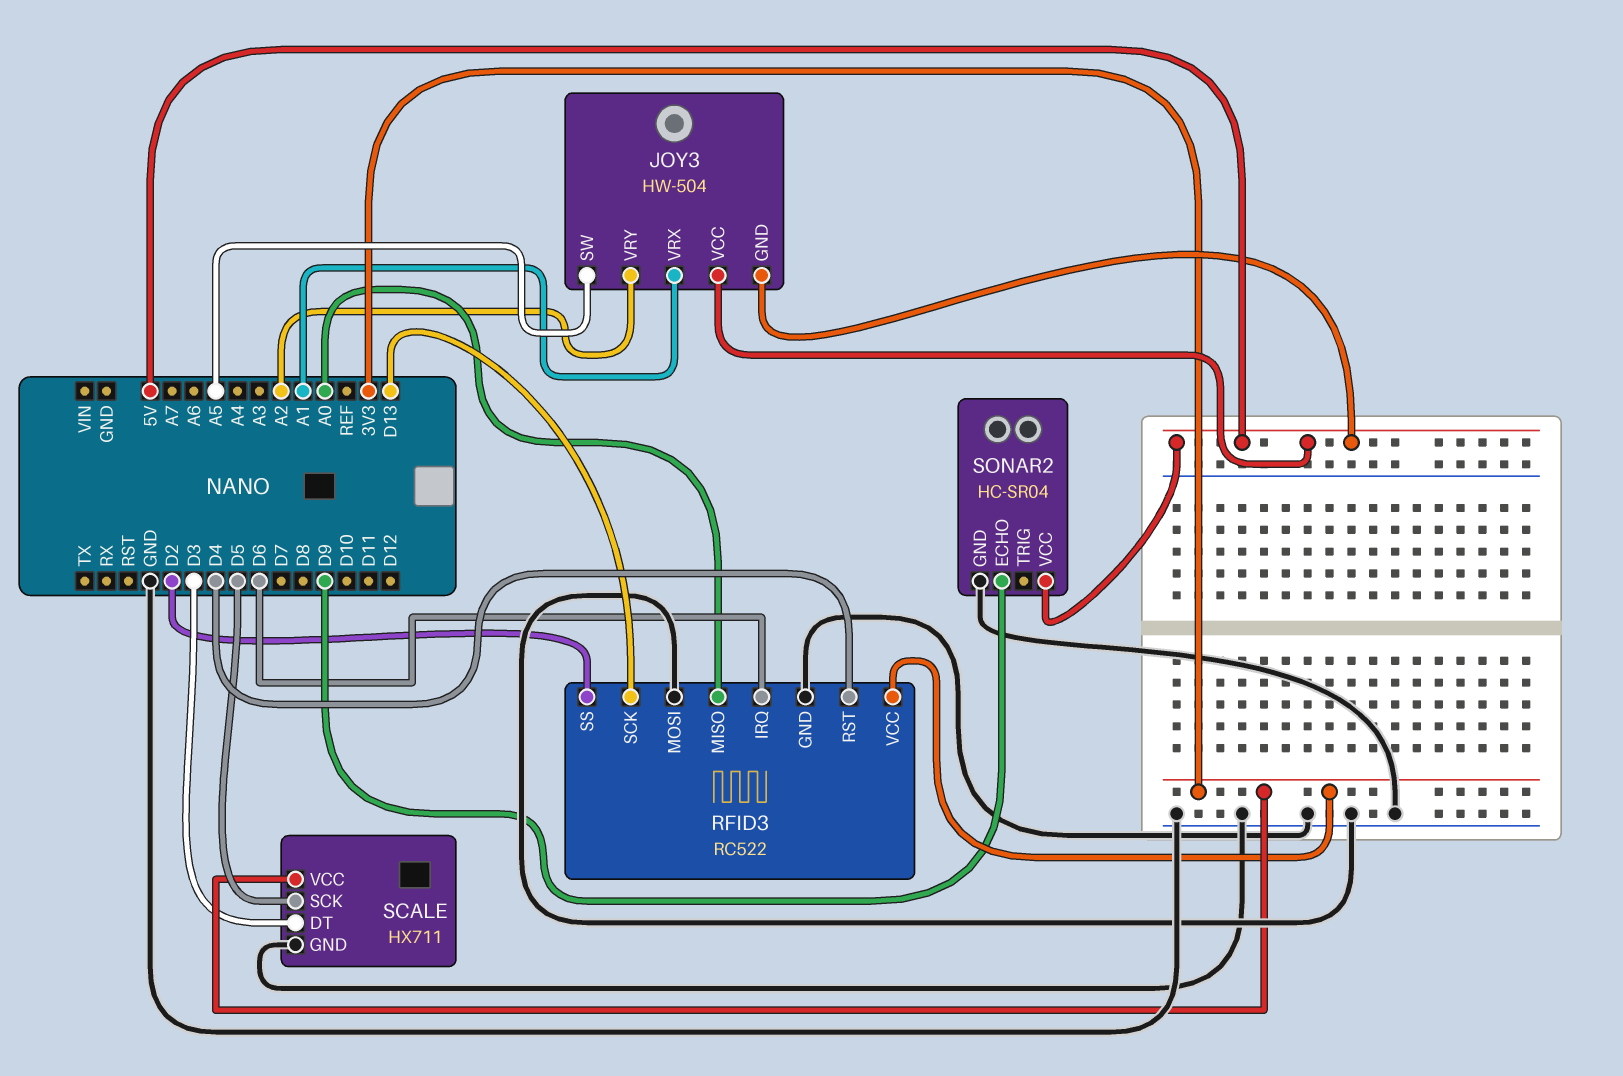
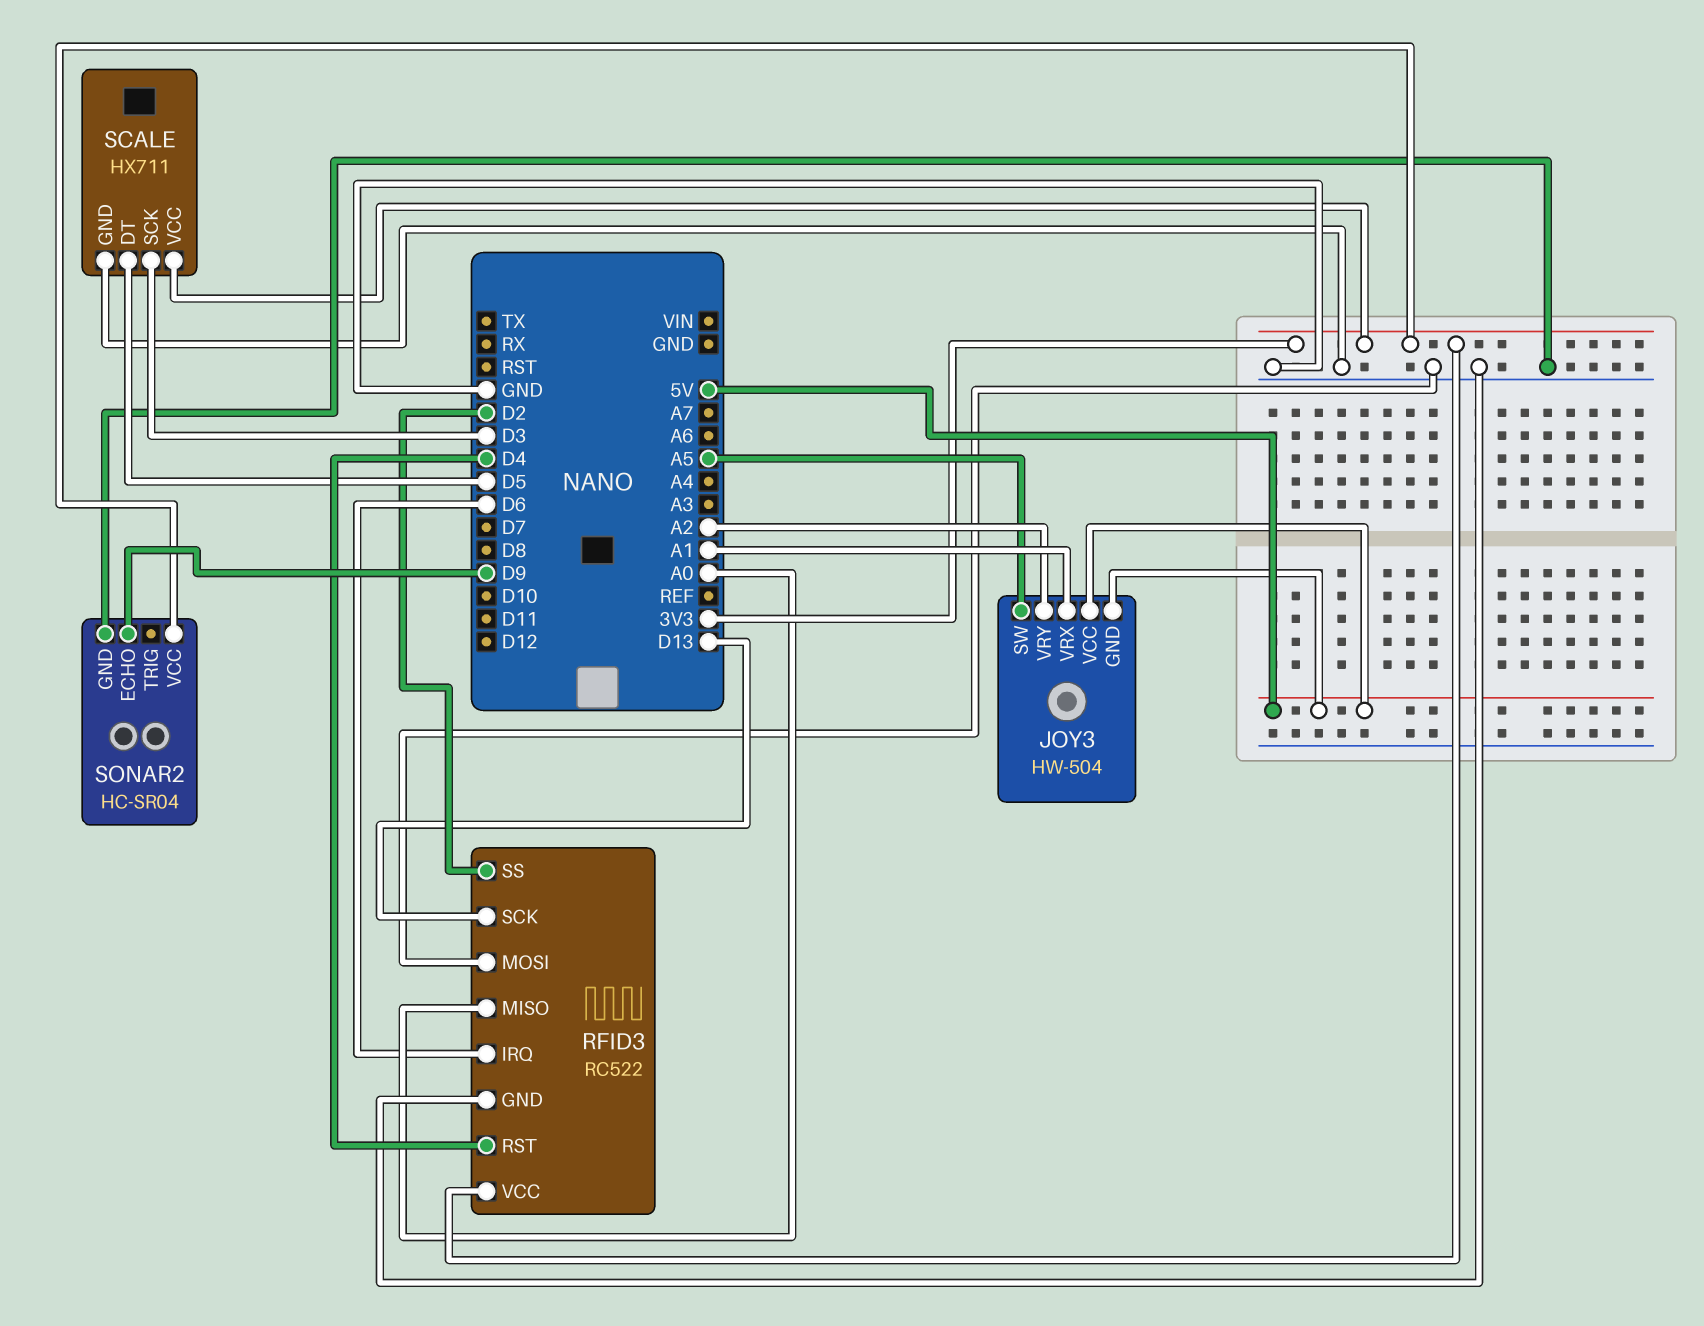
SCALE pin DT: D3 -> D5
SCALE pin SCK: D5 -> D3
SONAR2 pin VCC: 5V -> 3V3

